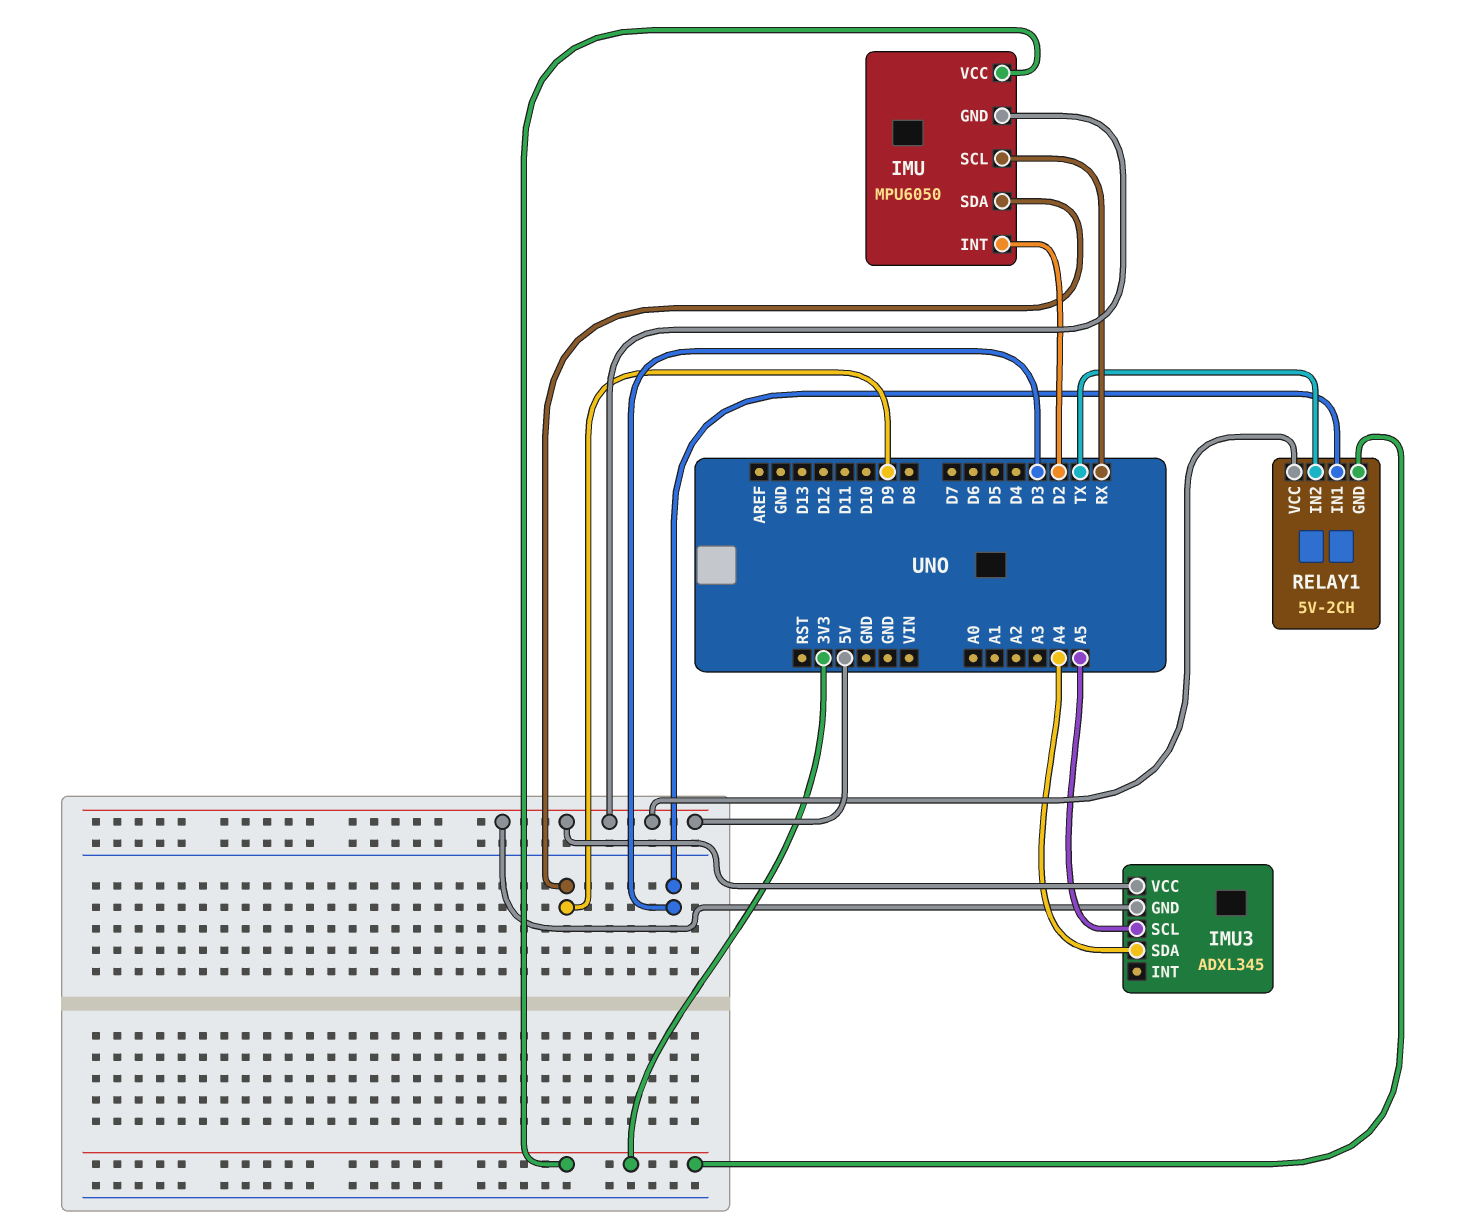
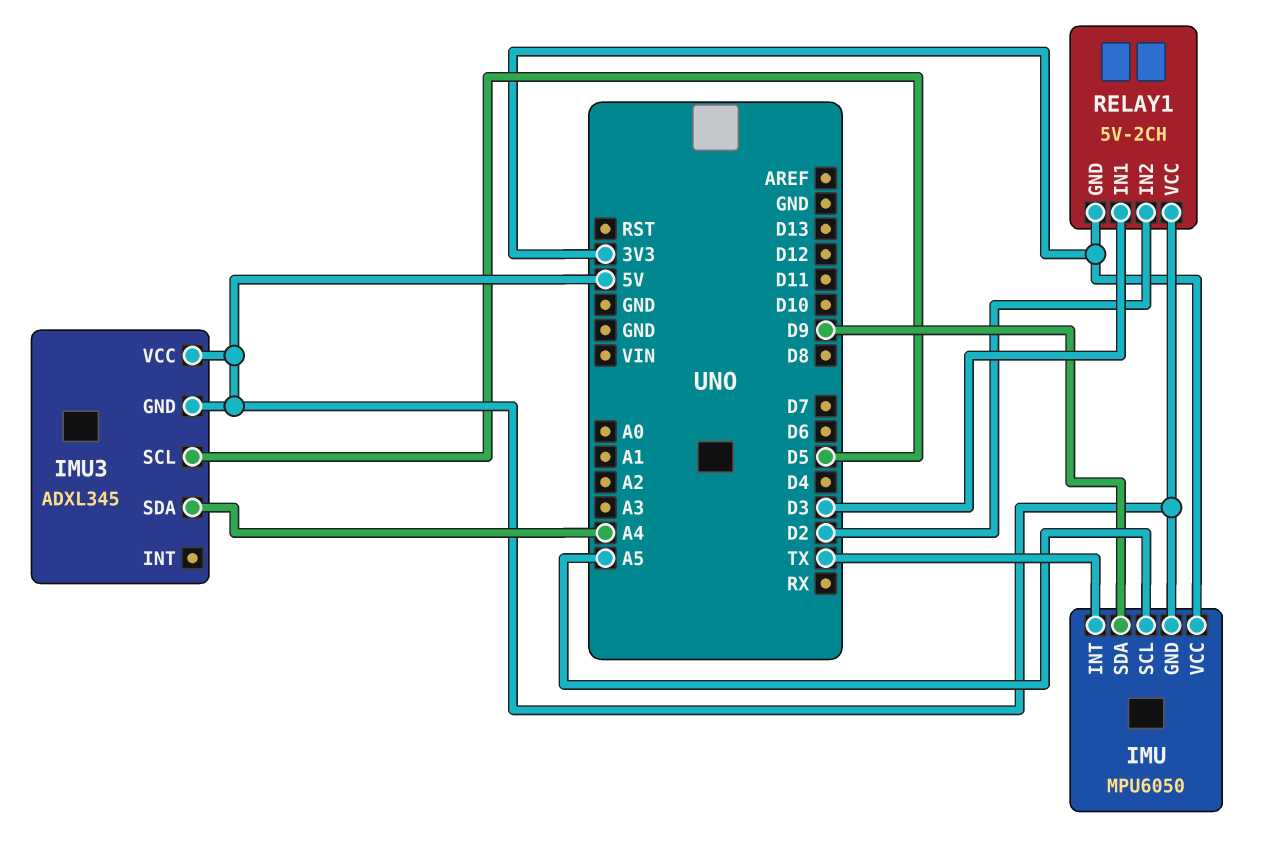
IMU pin INT: D2 -> TX
IMU pin SCL: RX -> A5
IMU3 pin SCL: A5 -> D5
RELAY1 pin IN2: TX -> D2

